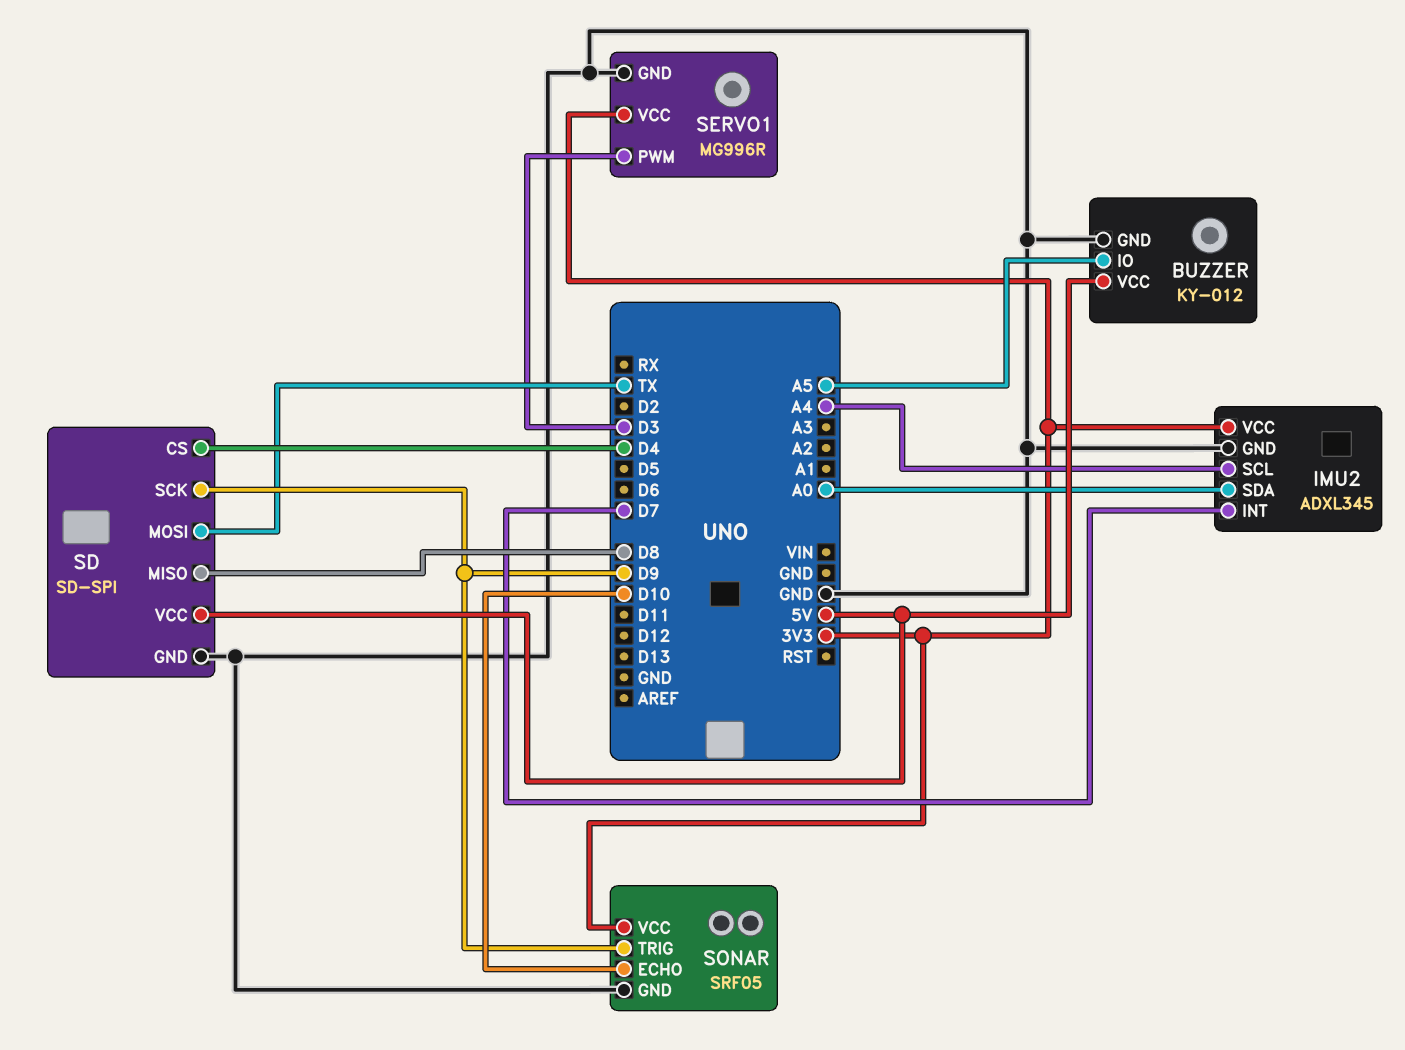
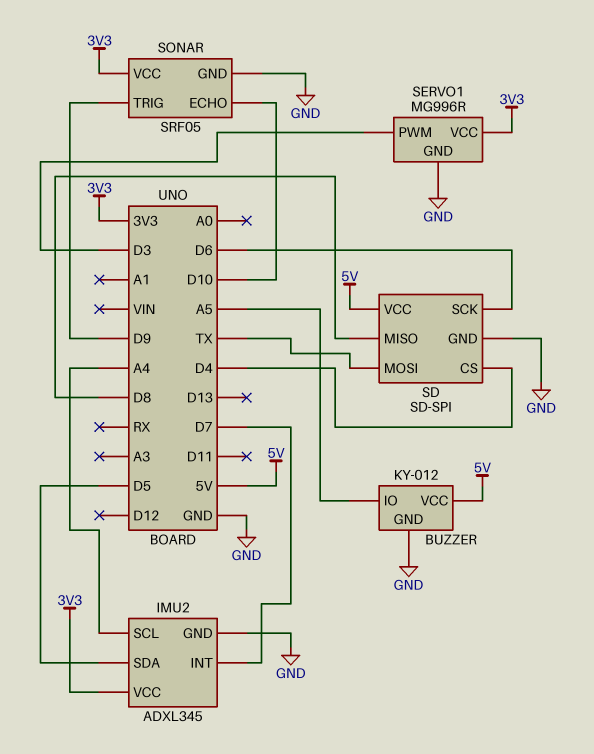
IMU2 pin SDA: A0 -> D5
SD pin SCK: D9 -> D6

